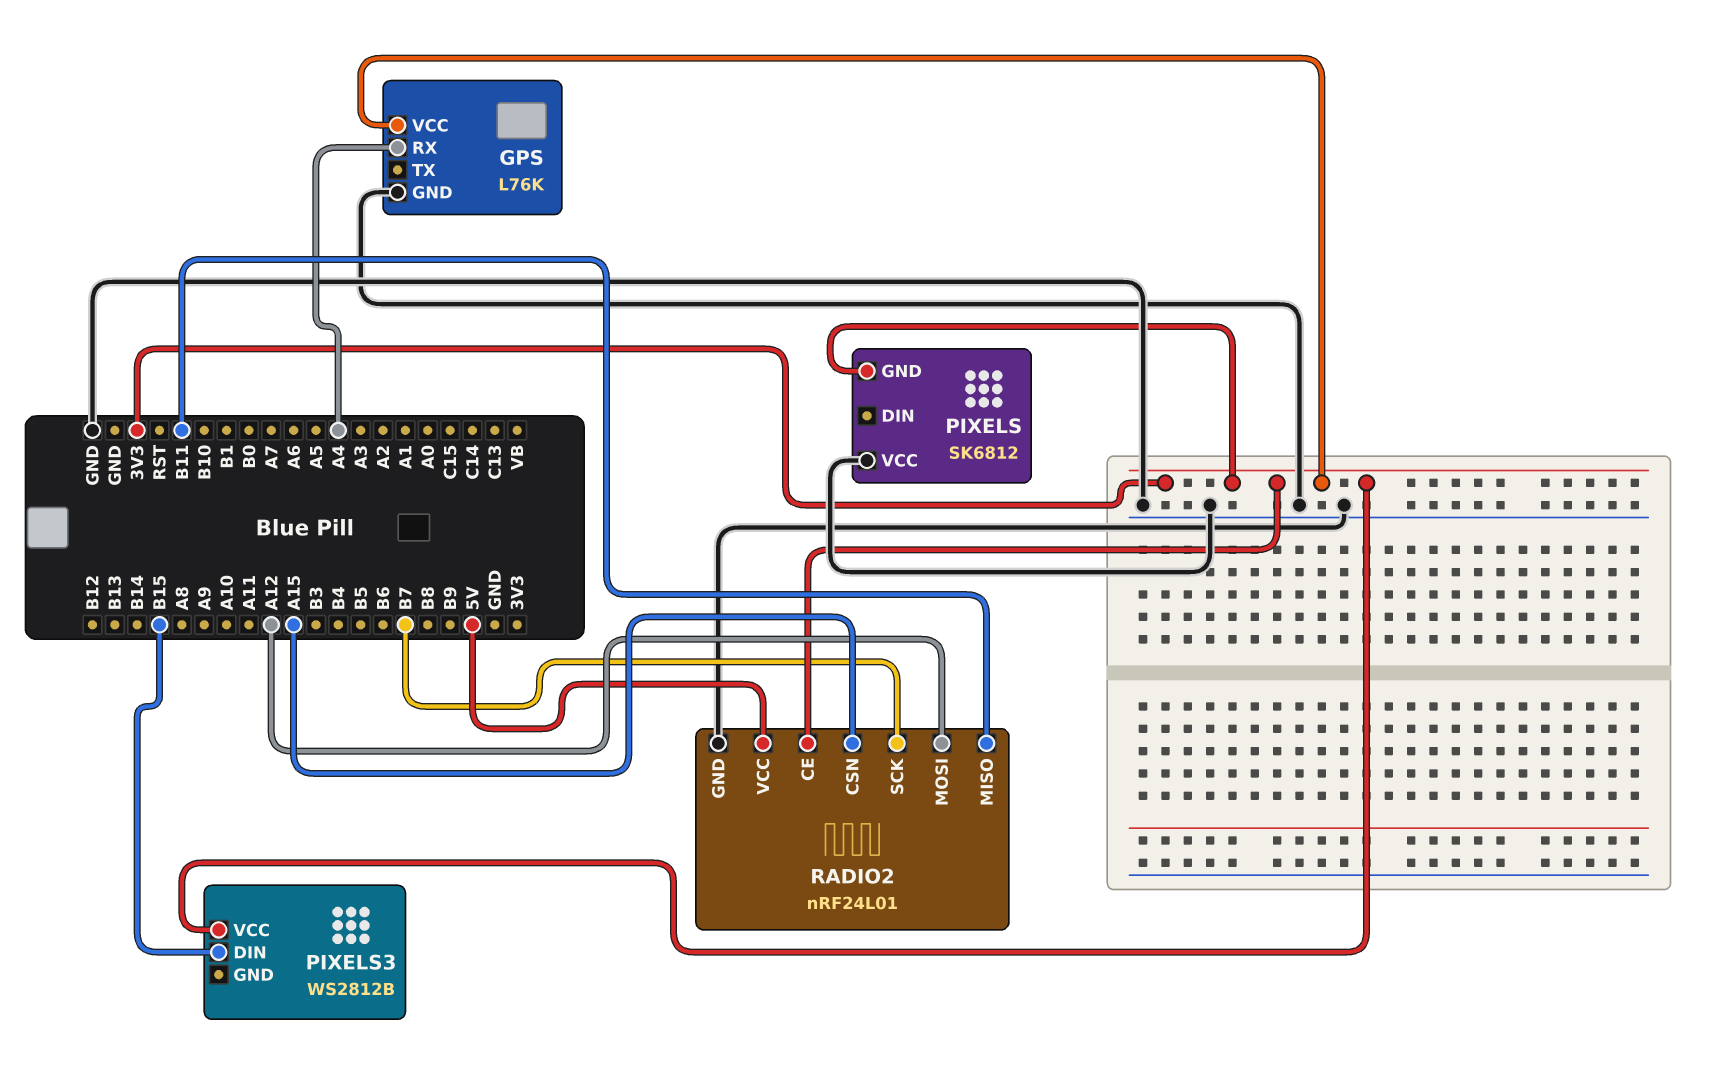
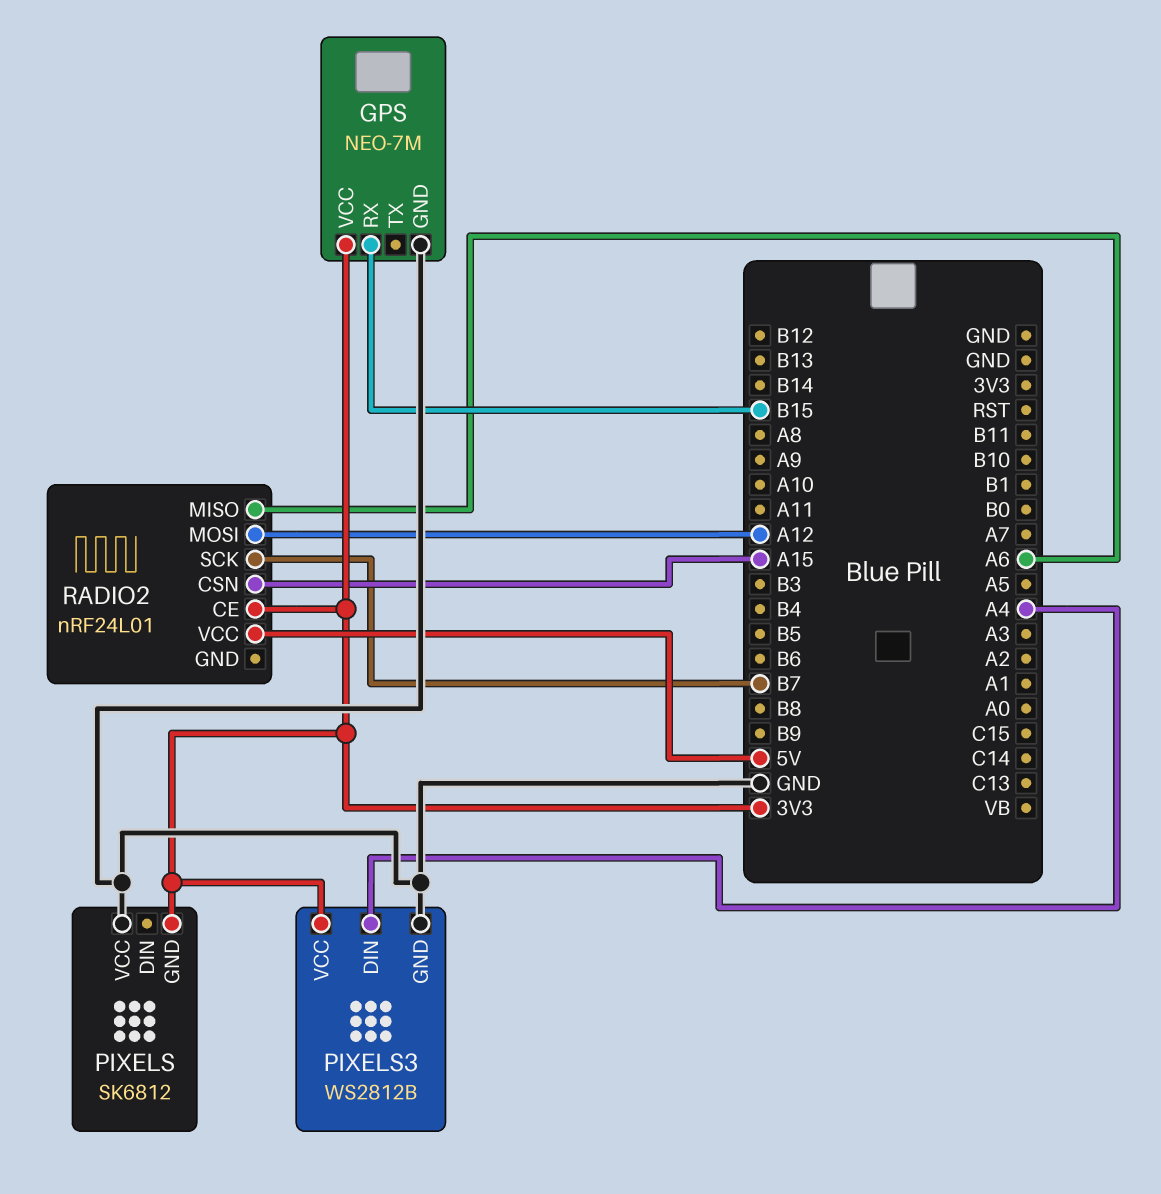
GPS: L76K -> NEO-7M
GPS pin RX: A4 -> B15
PIXELS3 pin DIN: B15 -> A4
PIXELS3 pin GND: none -> GND
RADIO2 pin GND: GND -> none
RADIO2 pin MISO: B11 -> A6

